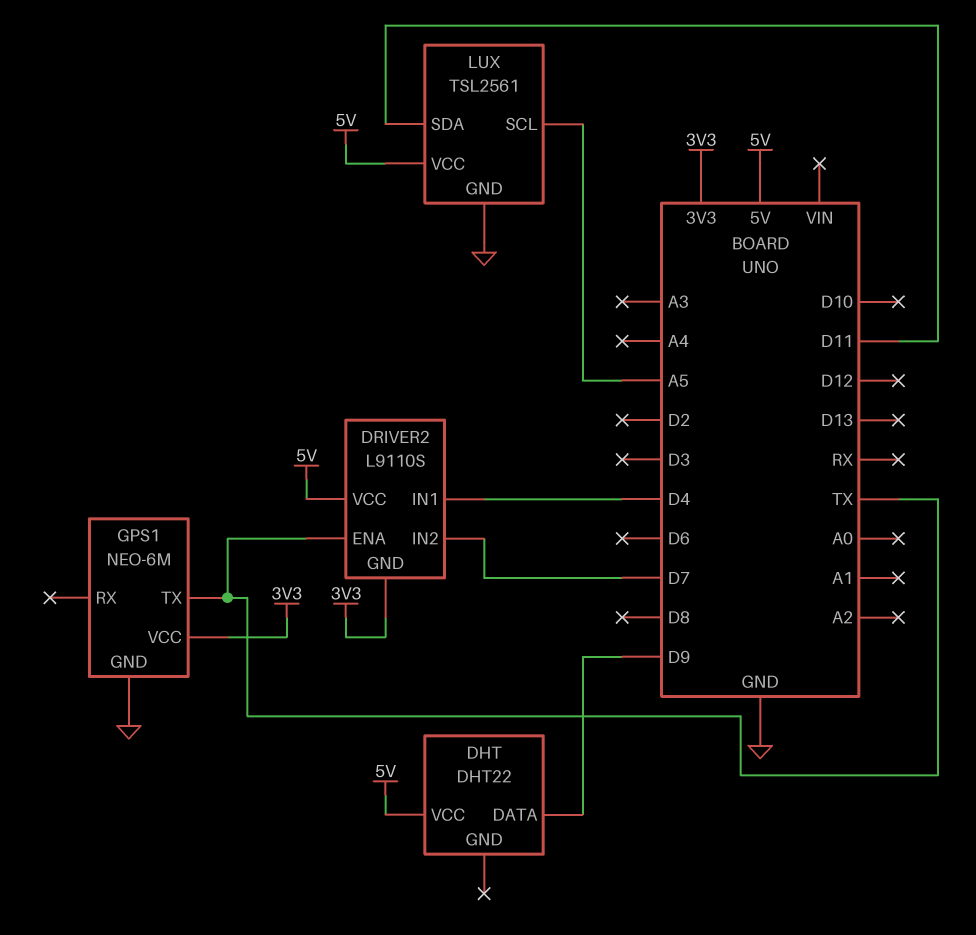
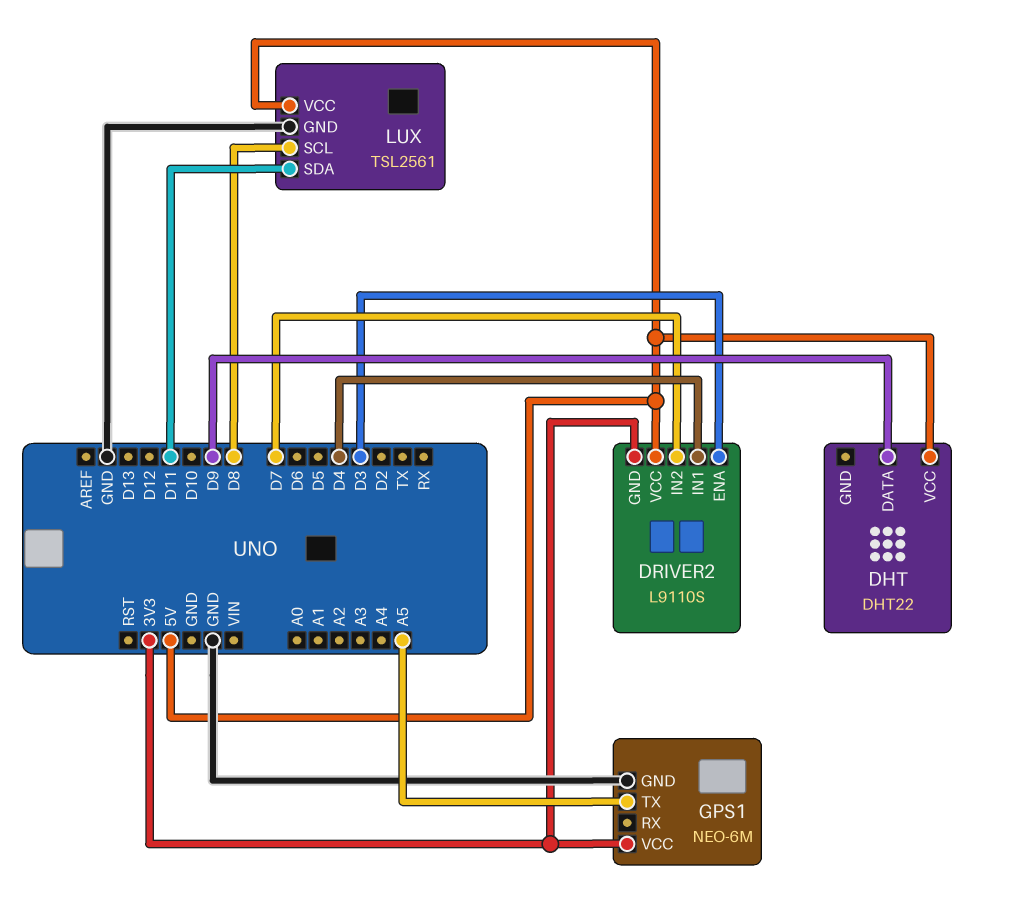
DRIVER2 pin ENA: TX -> D3
GPS1 pin TX: TX -> A5
LUX pin SCL: A5 -> D8

